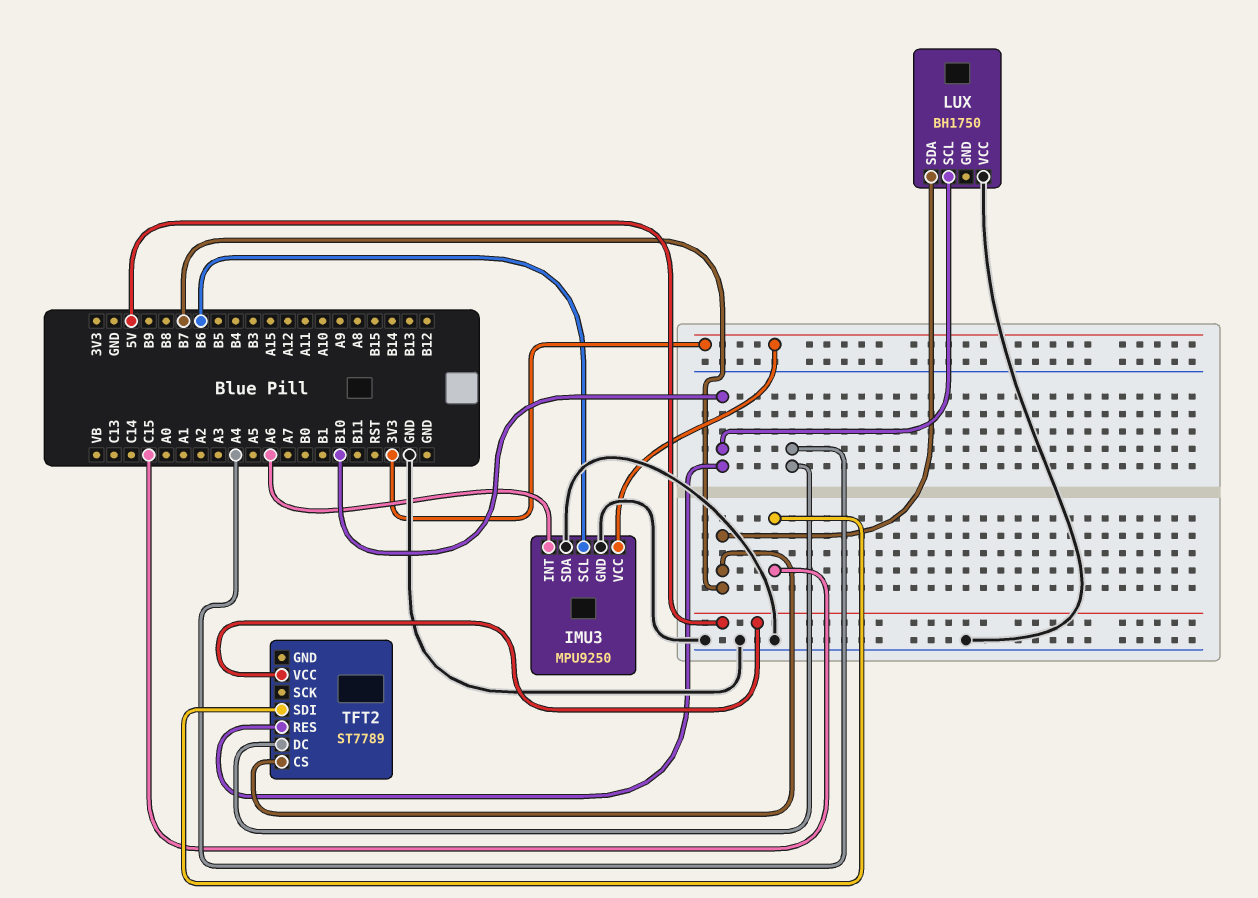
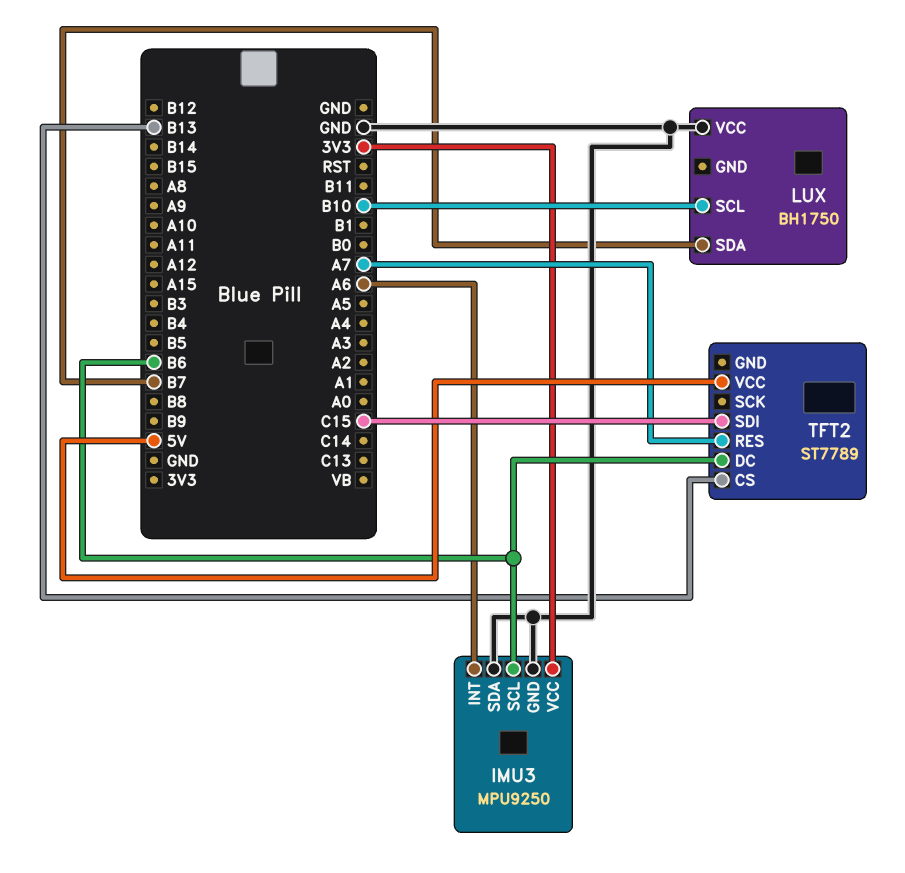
TFT2 pin CS: B7 -> B13
TFT2 pin DC: A4 -> B6
TFT2 pin RES: B10 -> A7

